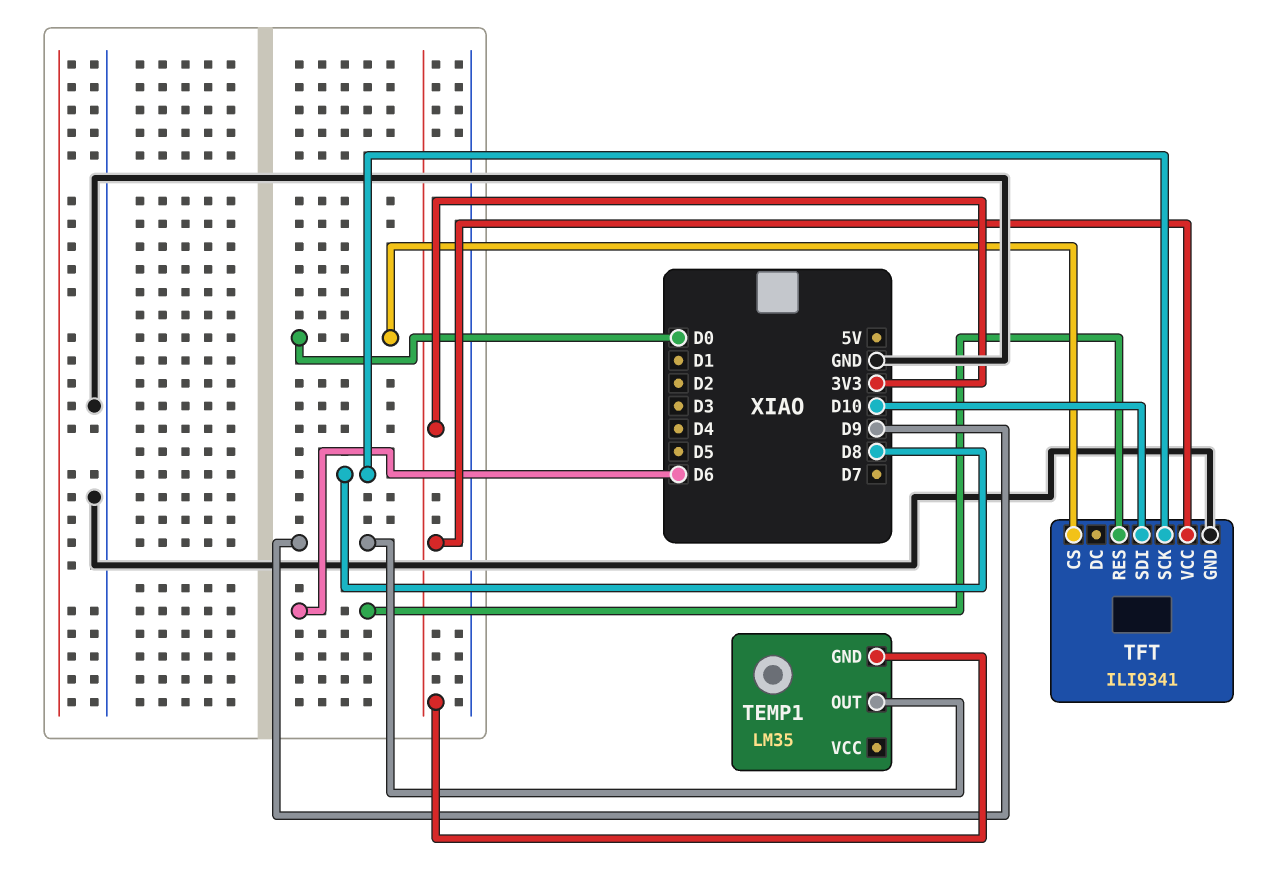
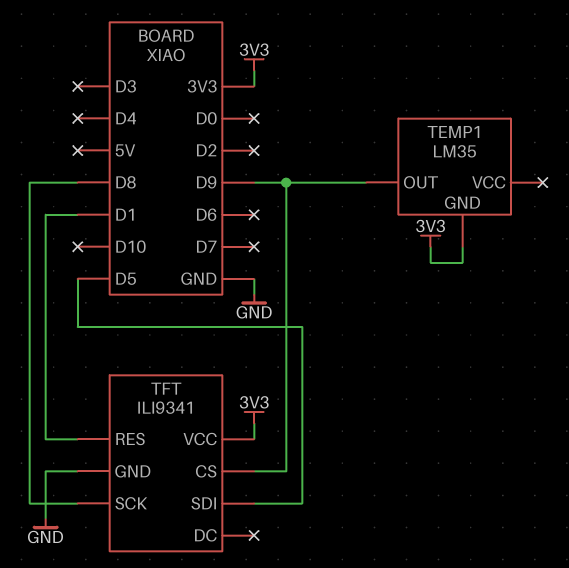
TFT pin CS: D0 -> D9
TFT pin RES: D6 -> D1
TFT pin SDI: D10 -> D5

